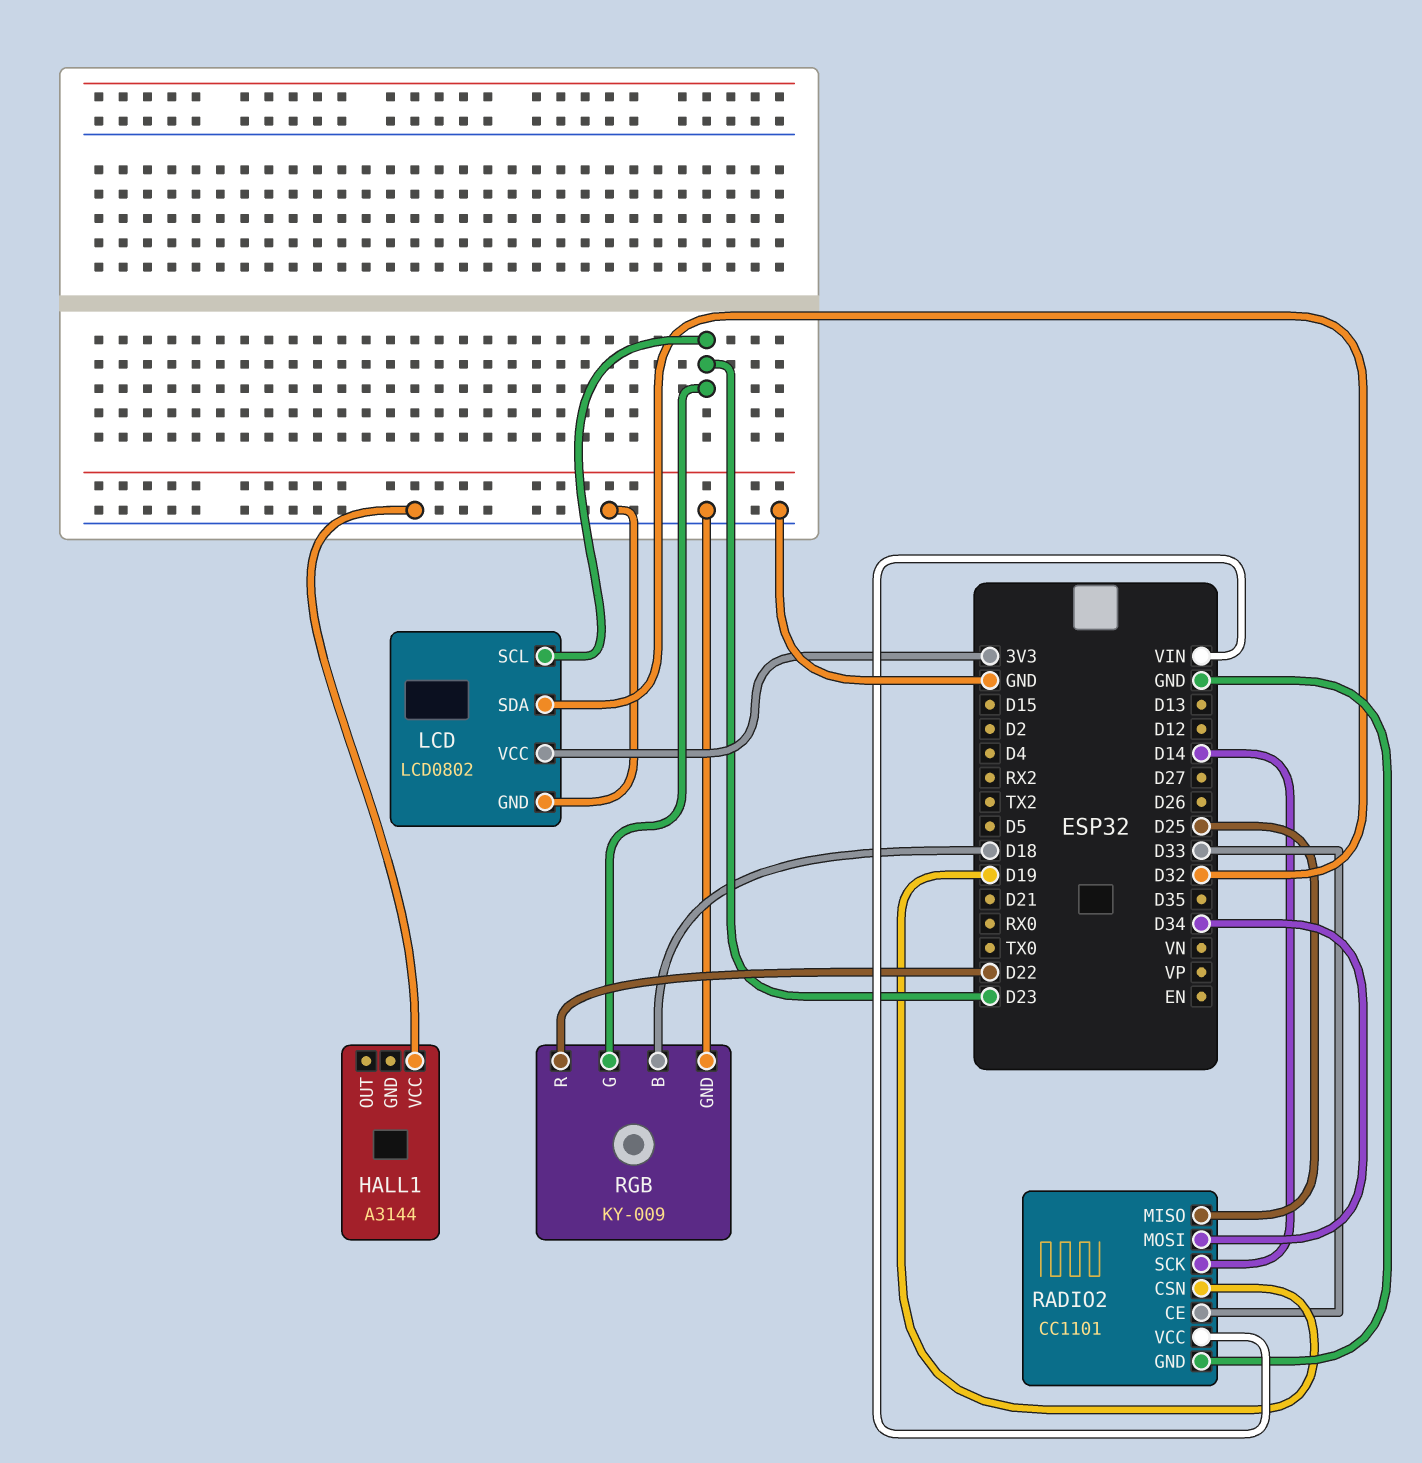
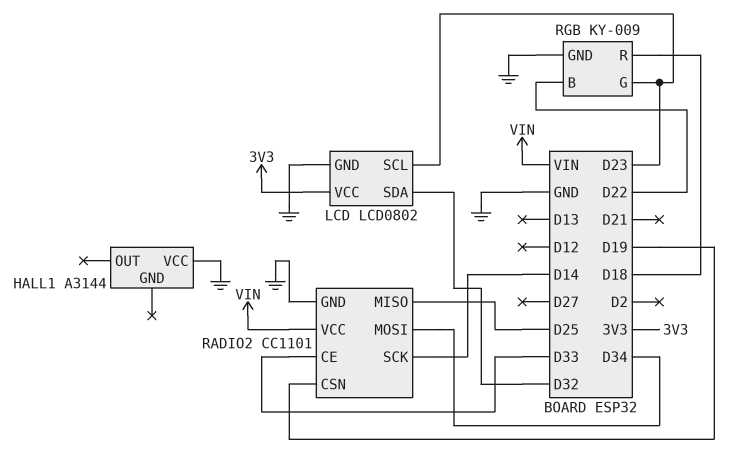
RGB pin B: D18 -> D22
RGB pin R: D22 -> D18

